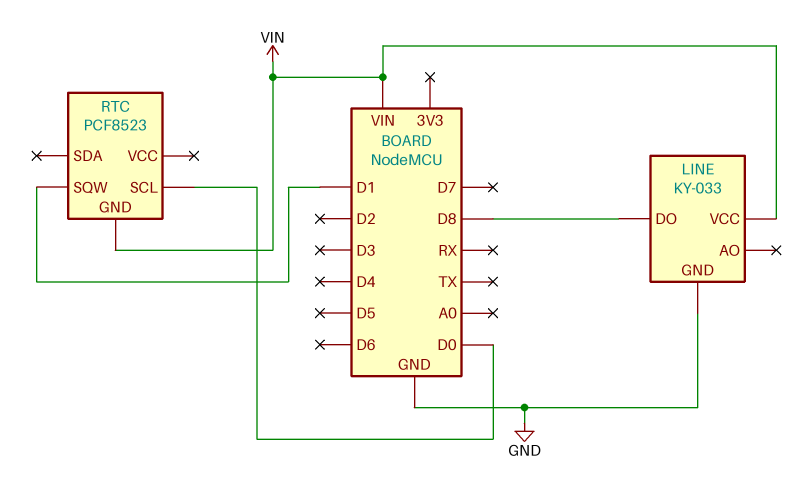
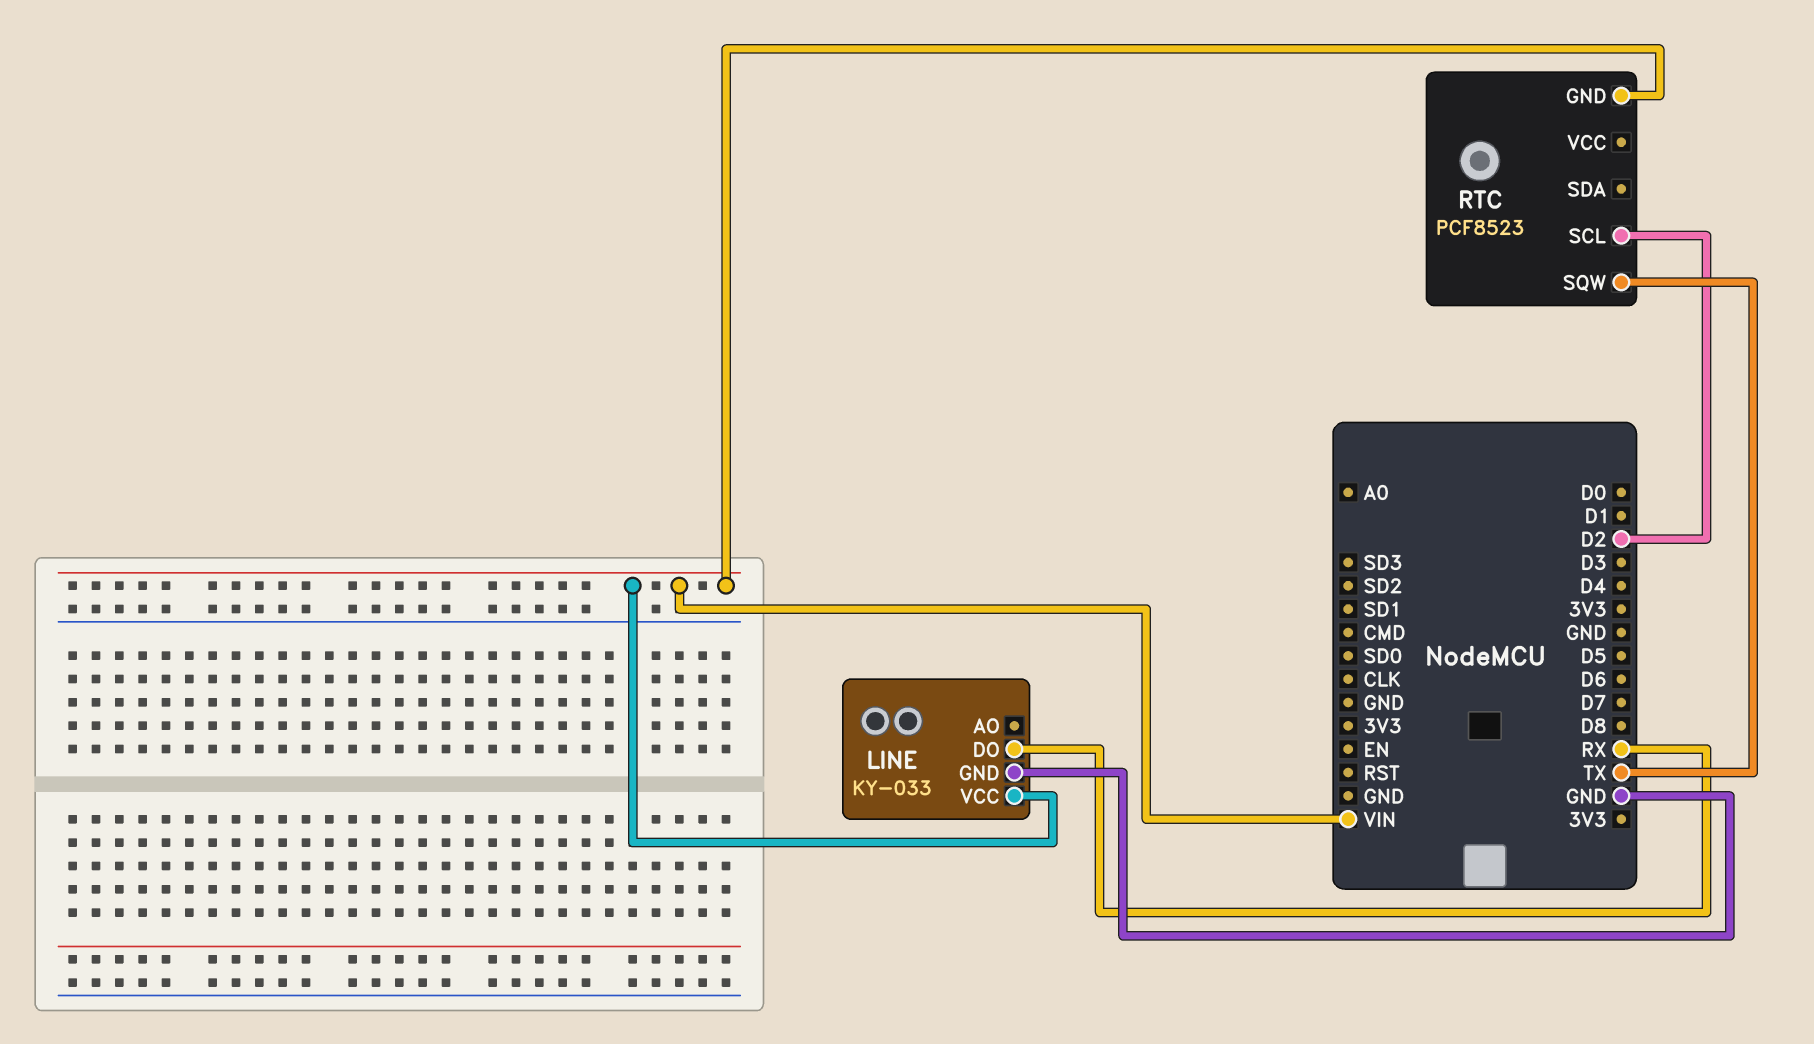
LINE pin DO: D8 -> RX
RTC pin SCL: D0 -> D2
RTC pin SQW: D1 -> TX

